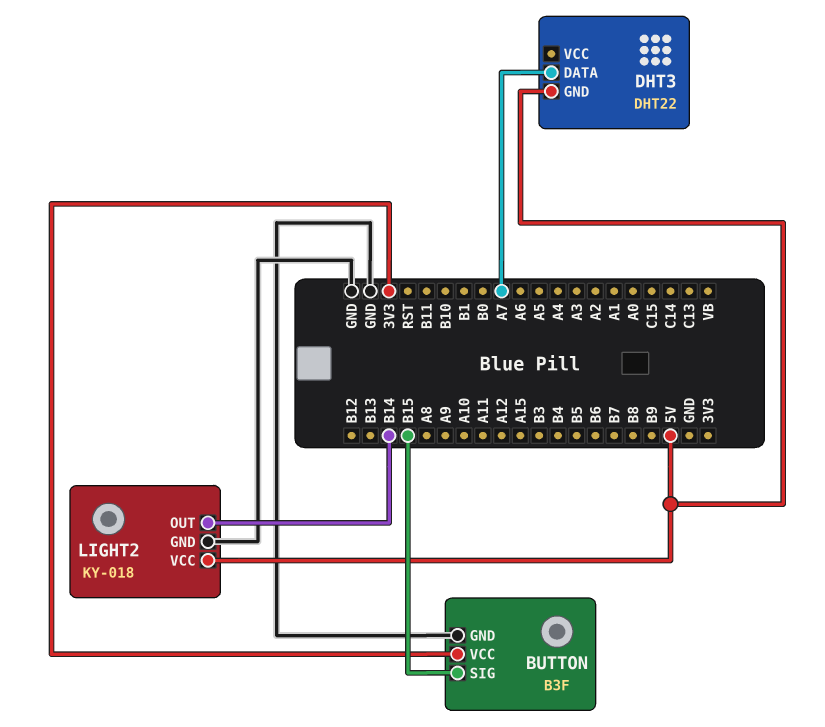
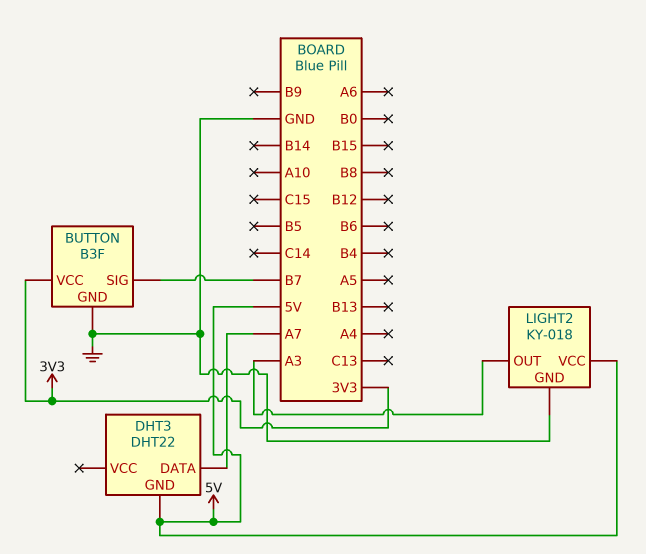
BUTTON pin SIG: B15 -> B7
LIGHT2 pin OUT: B14 -> A3

